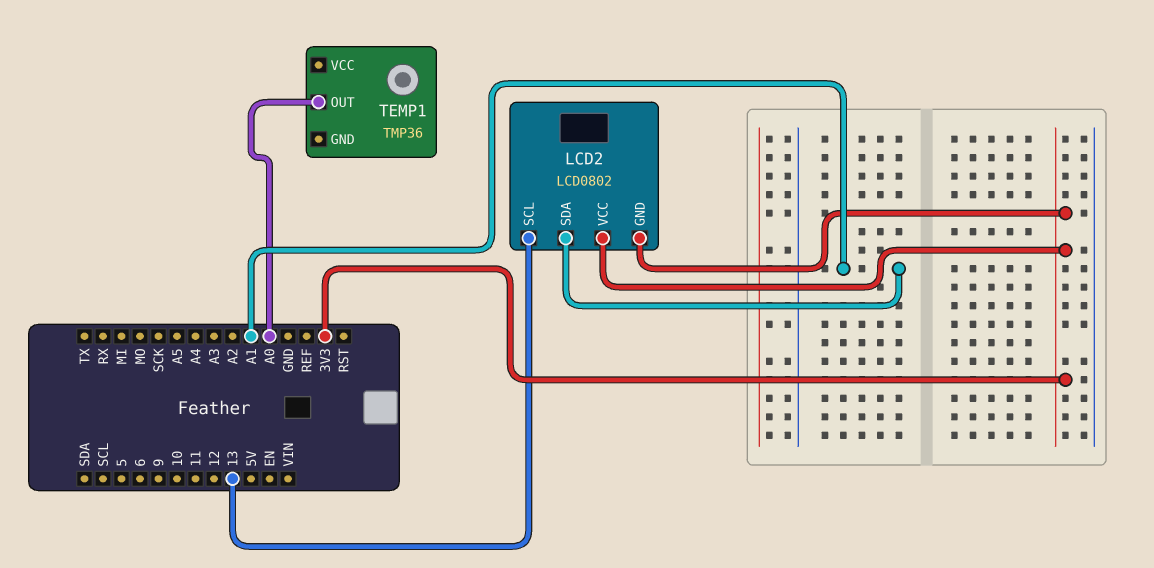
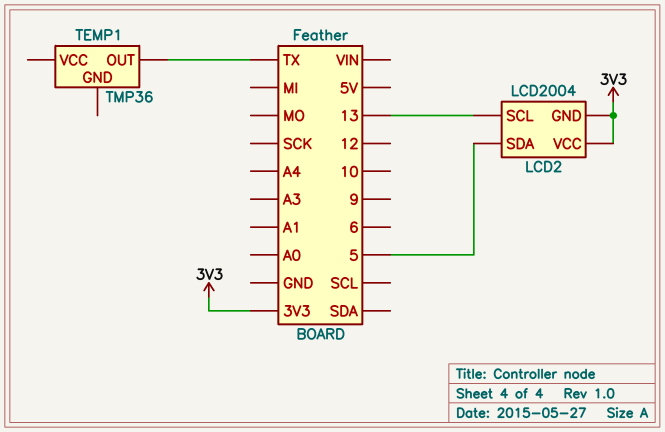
LCD2: LCD0802 -> LCD2004
LCD2 pin SDA: A1 -> 5
TEMP1 pin OUT: A0 -> TX

